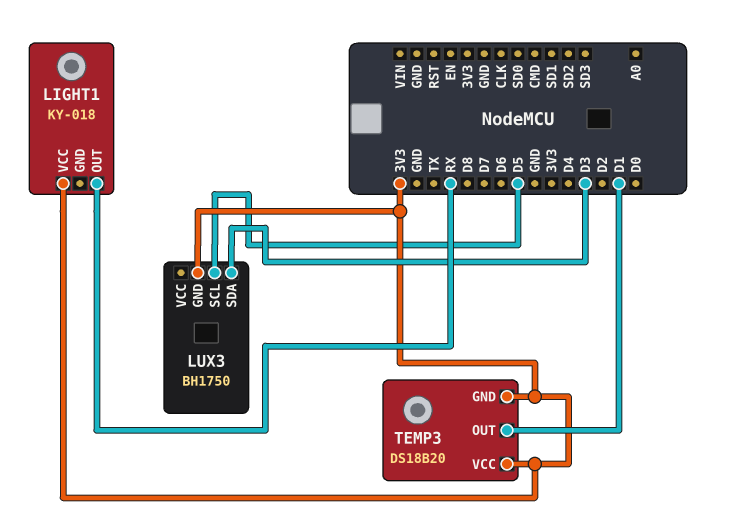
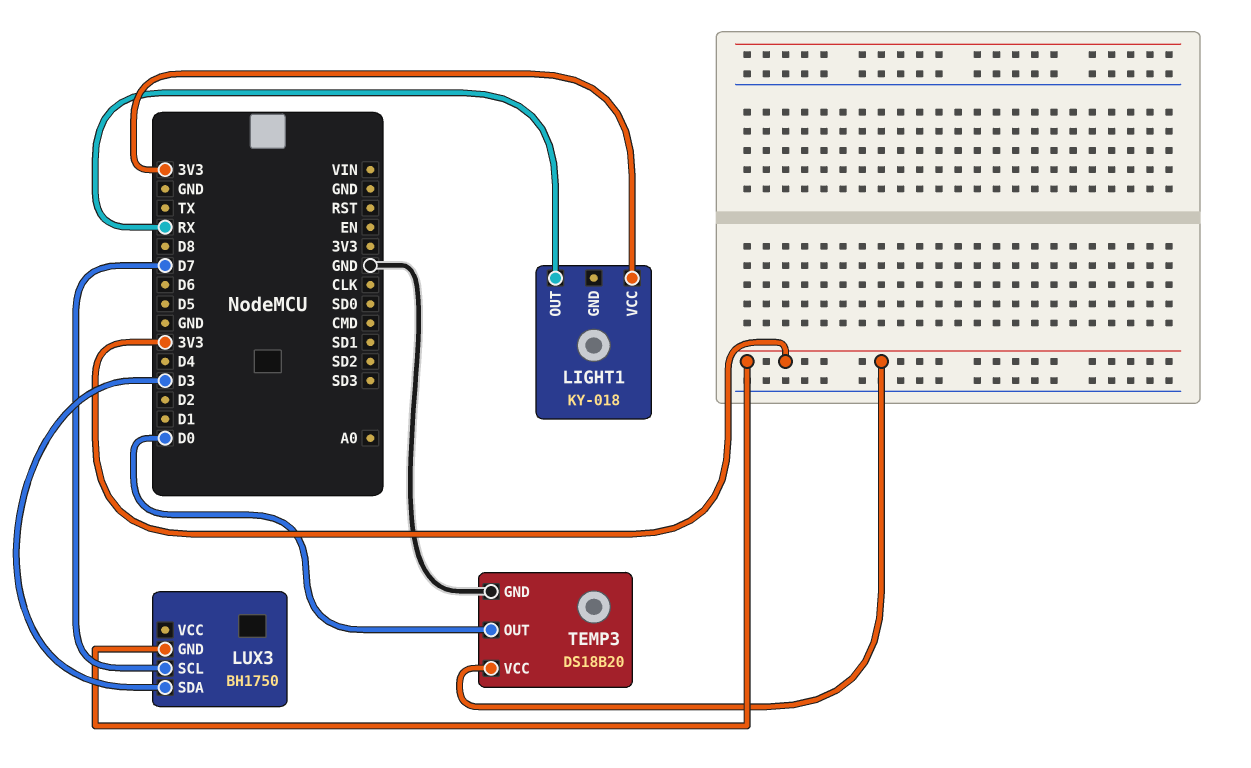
LUX3 pin SCL: D5 -> D7
TEMP3 pin GND: 3V3 -> GND
TEMP3 pin OUT: D1 -> D0

